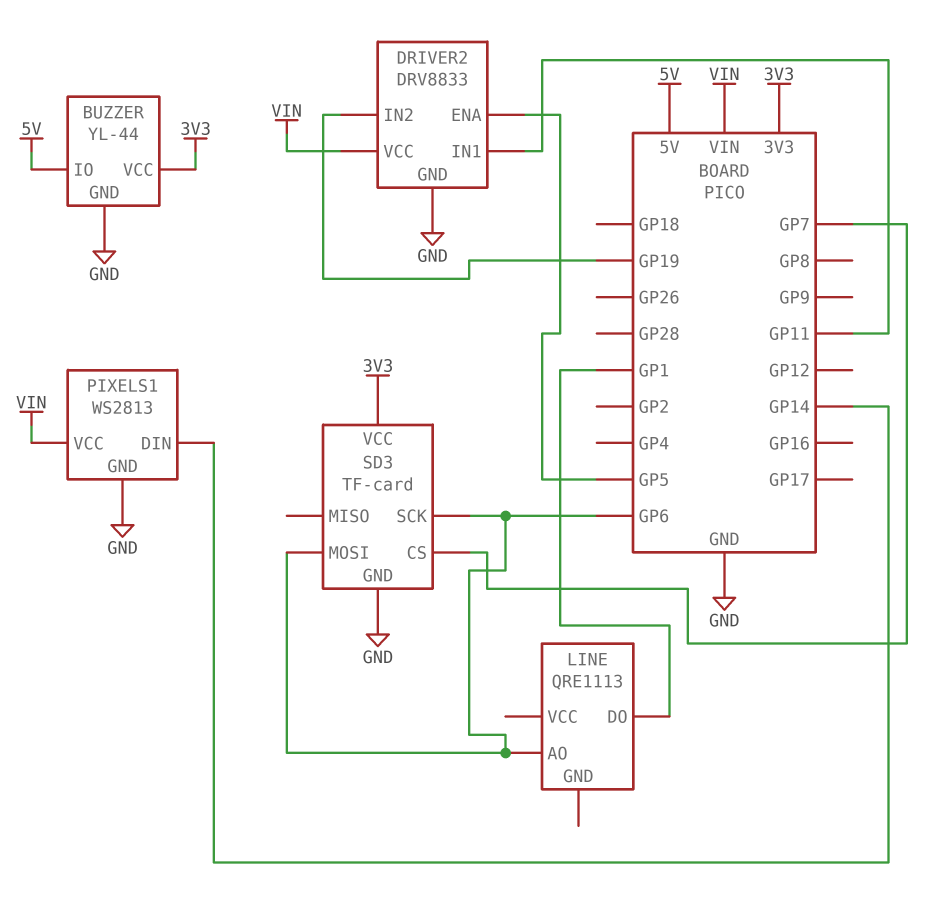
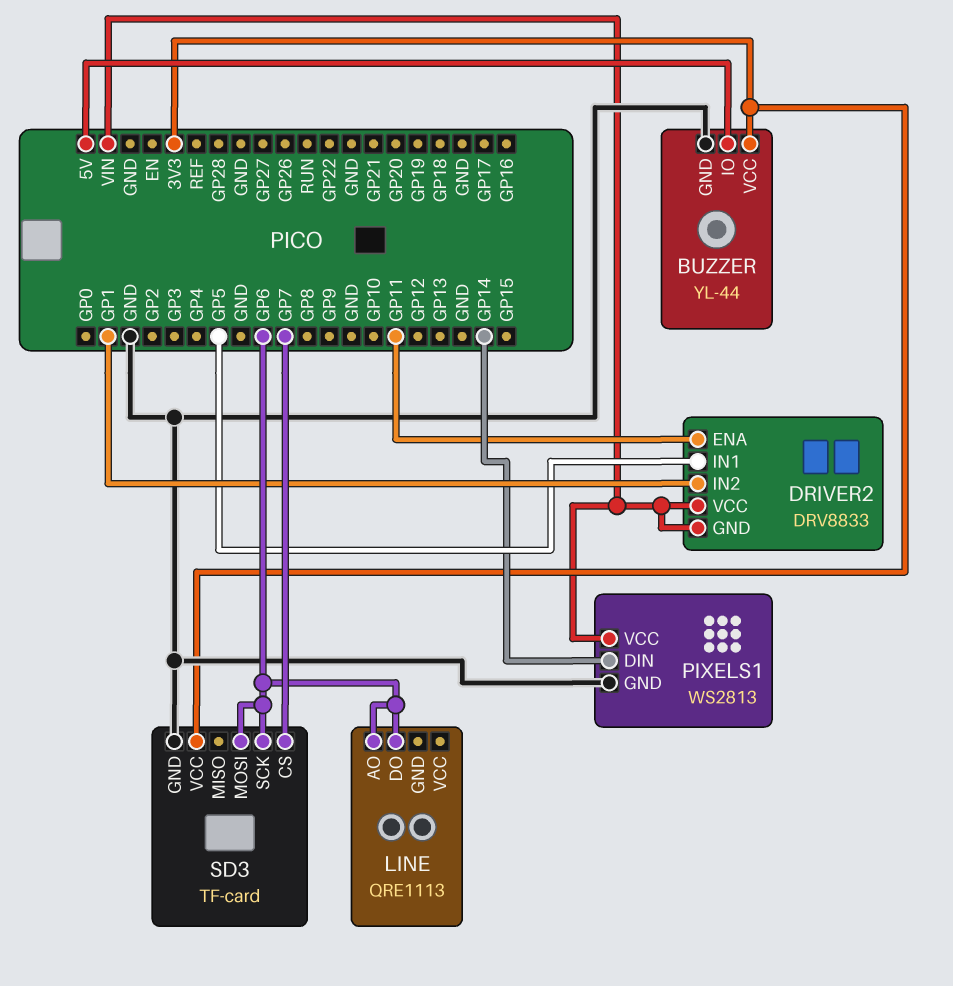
DRIVER2 pin ENA: GP5 -> GP11
DRIVER2 pin GND: GND -> VIN
DRIVER2 pin IN1: GP11 -> GP5
DRIVER2 pin IN2: GP19 -> GP1
LINE pin DO: GP1 -> GP6

